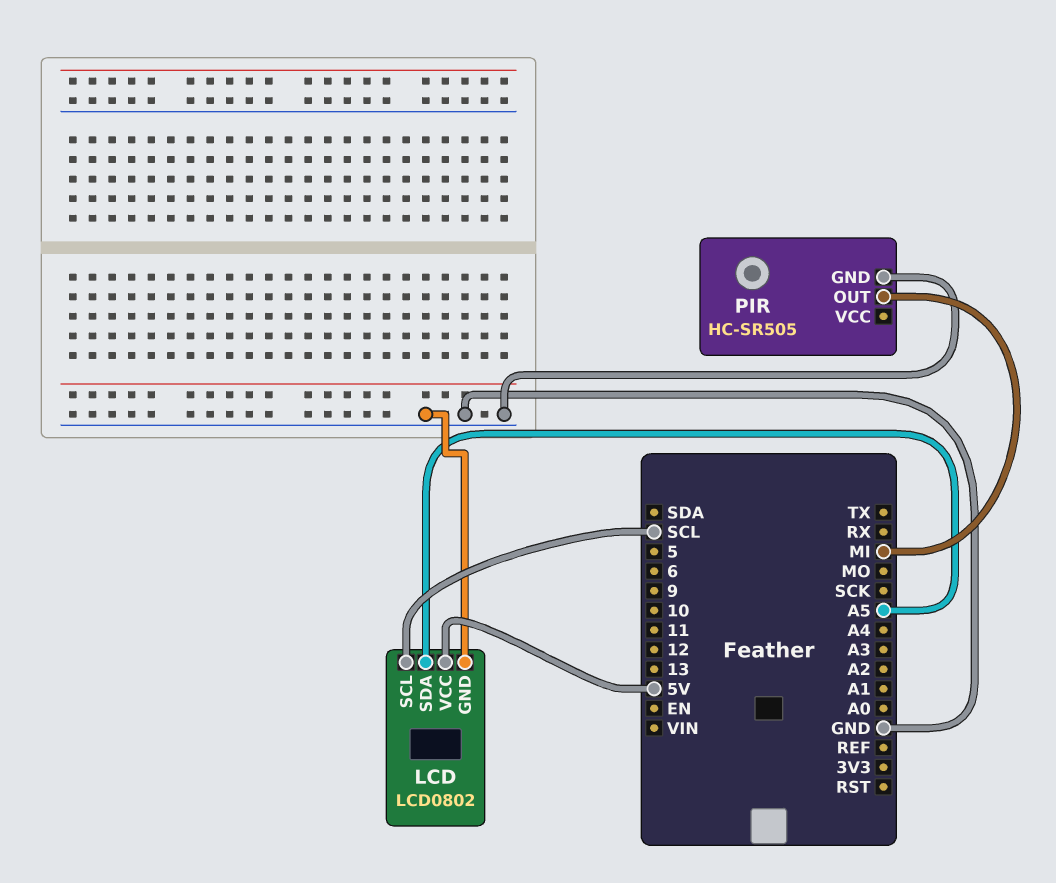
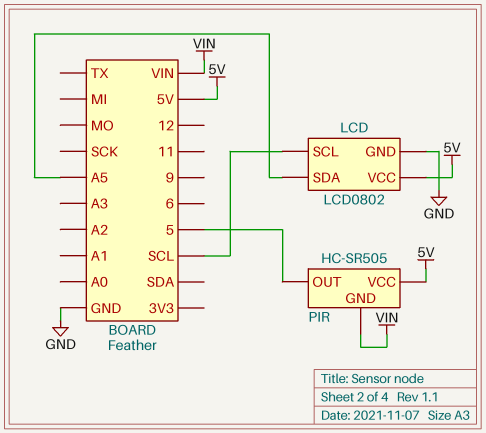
PIR pin GND: GND -> VIN
PIR pin OUT: MI -> 5
PIR pin VCC: none -> 5V

